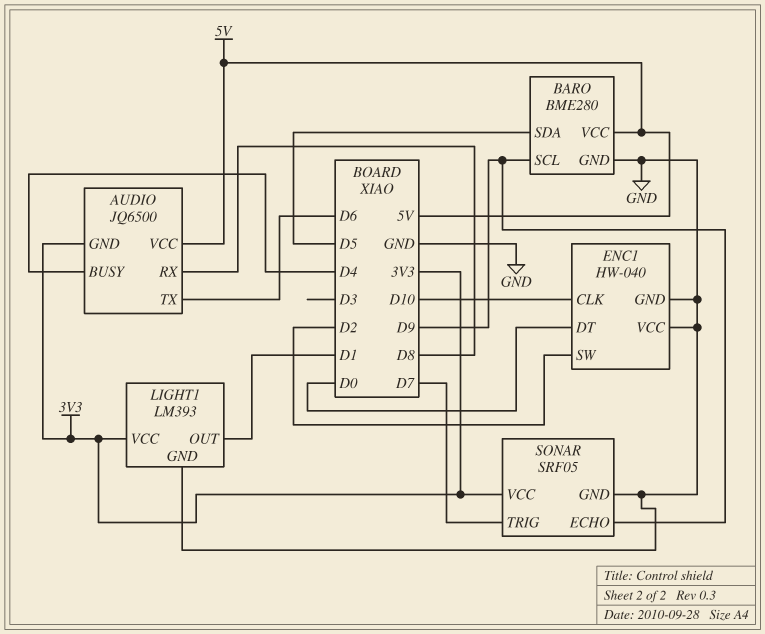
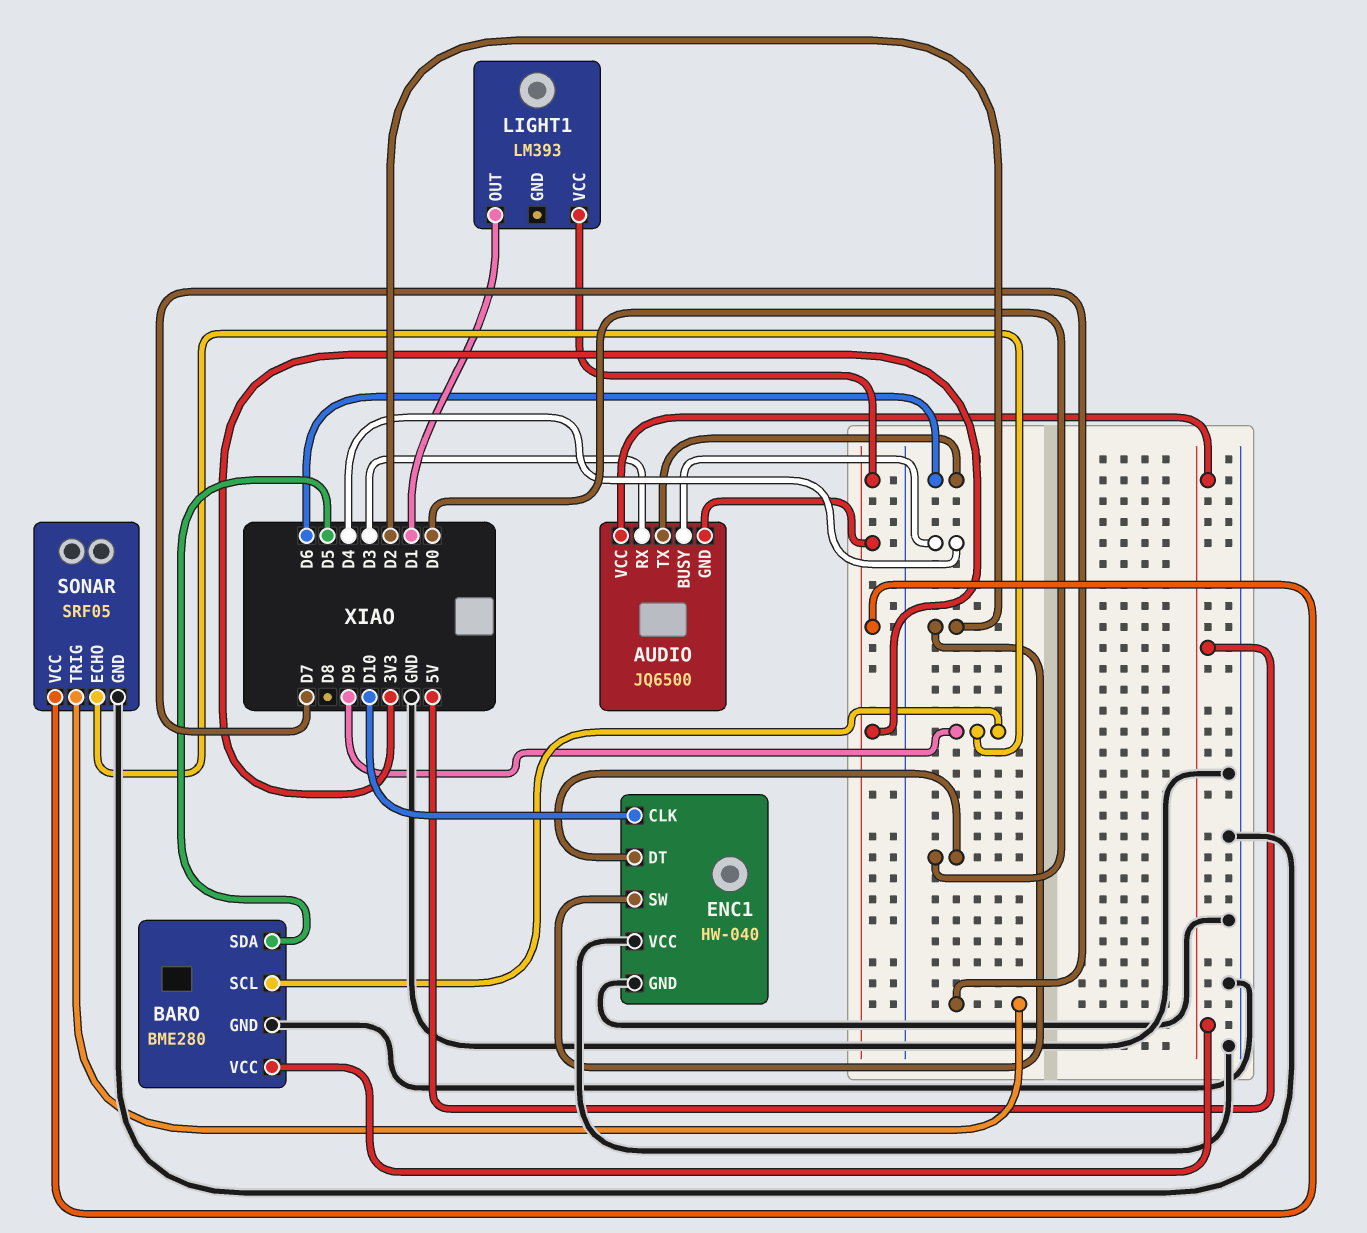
AUDIO pin RX: D8 -> D3
LIGHT1 pin GND: GND -> none

